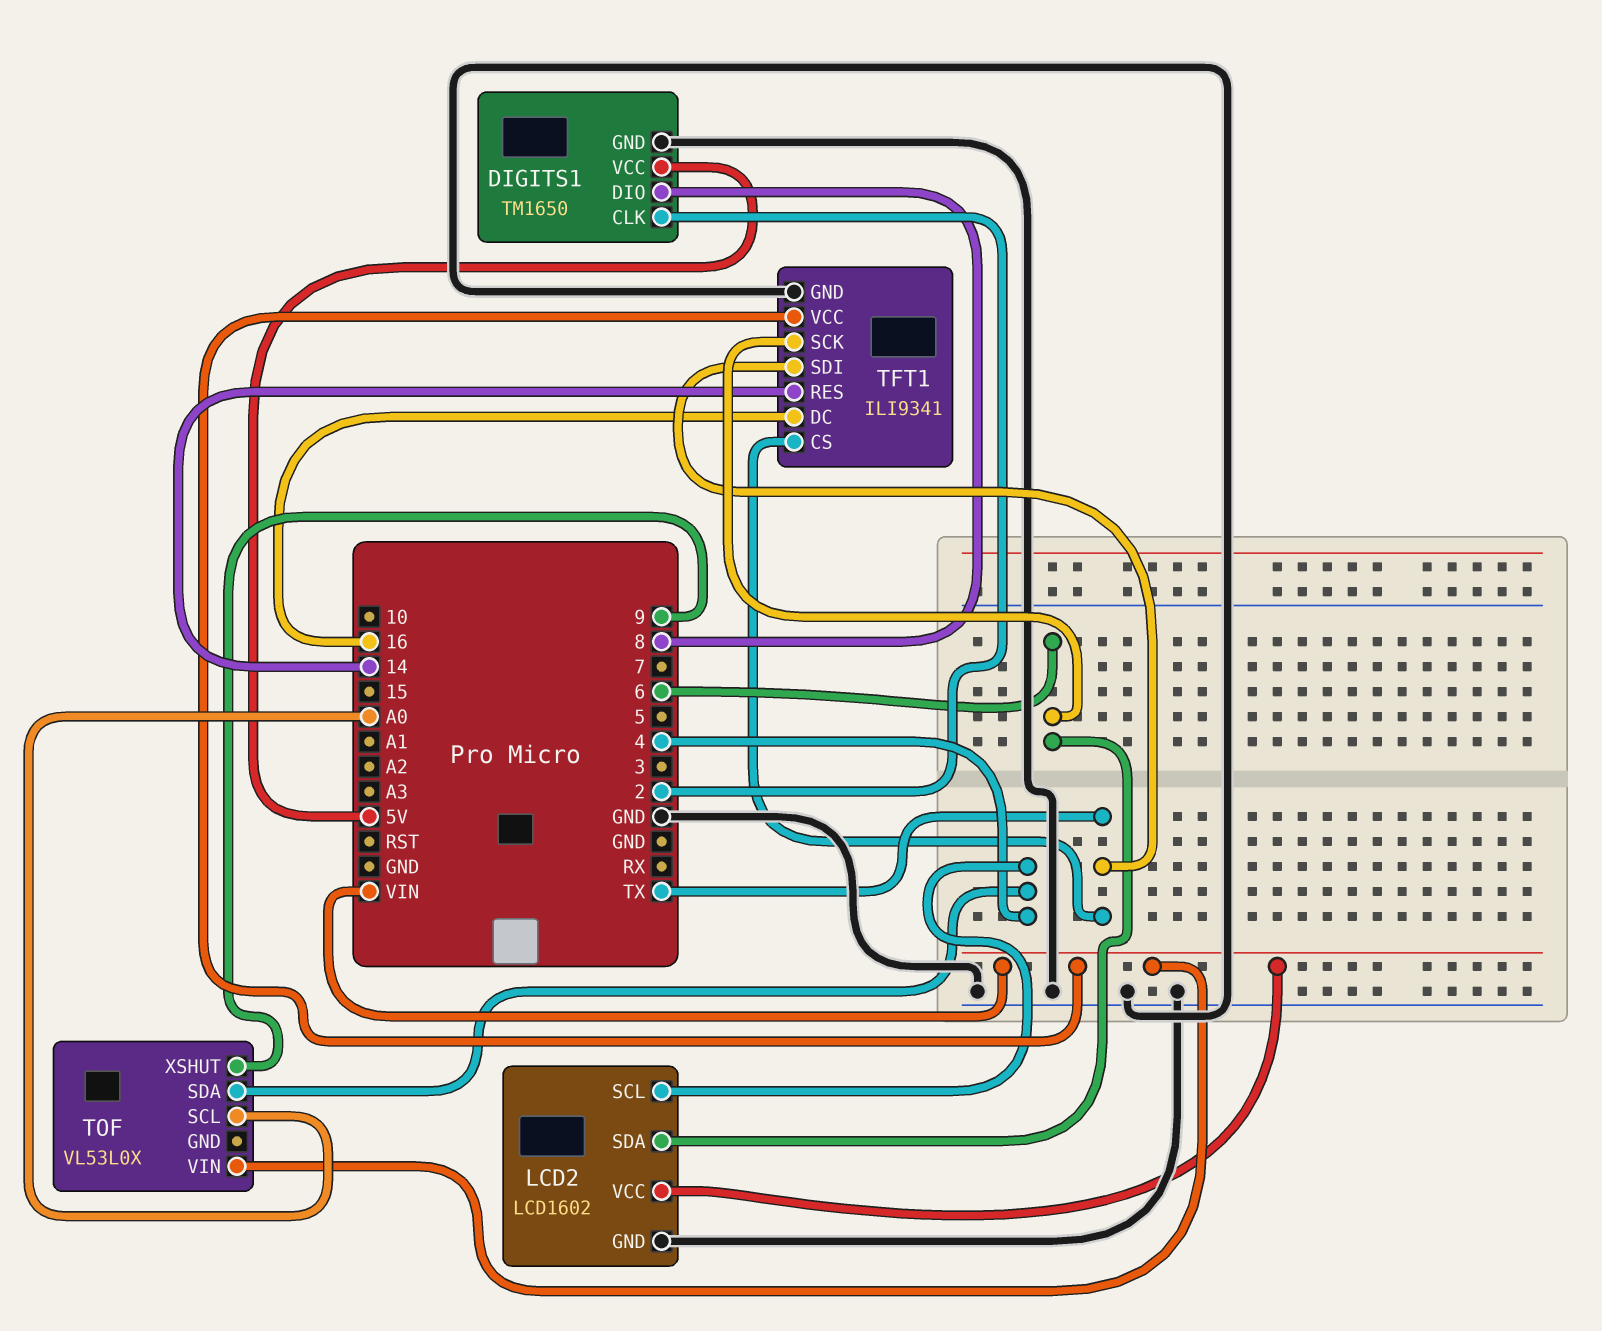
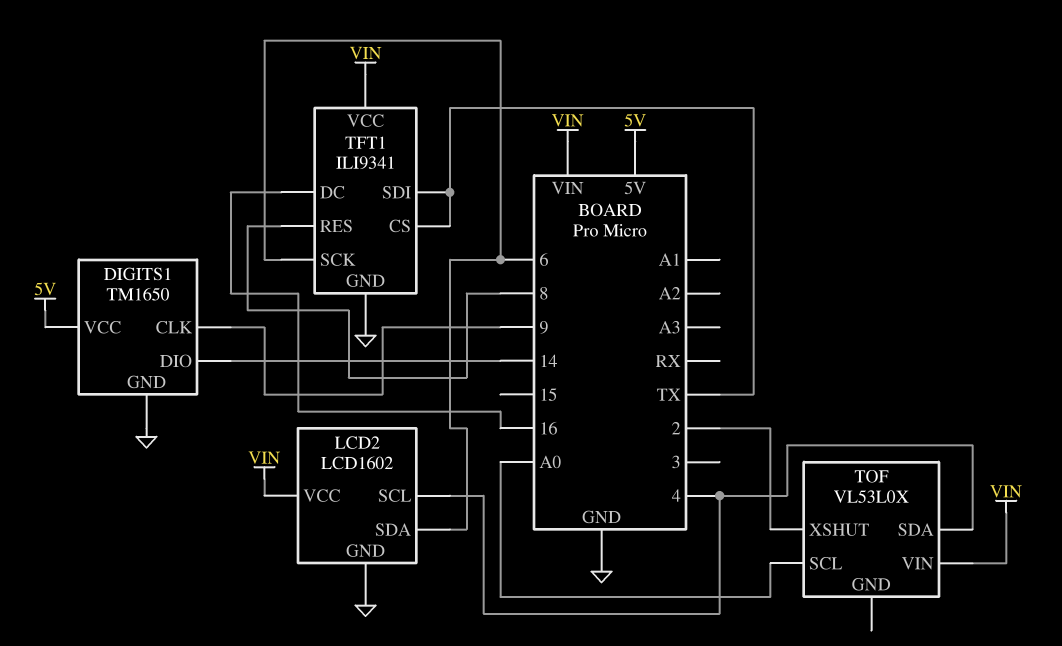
DIGITS1 pin CLK: 2 -> 9
DIGITS1 pin DIO: 8 -> 14
TFT1 pin RES: 14 -> 8
TOF pin XSHUT: 9 -> 2

